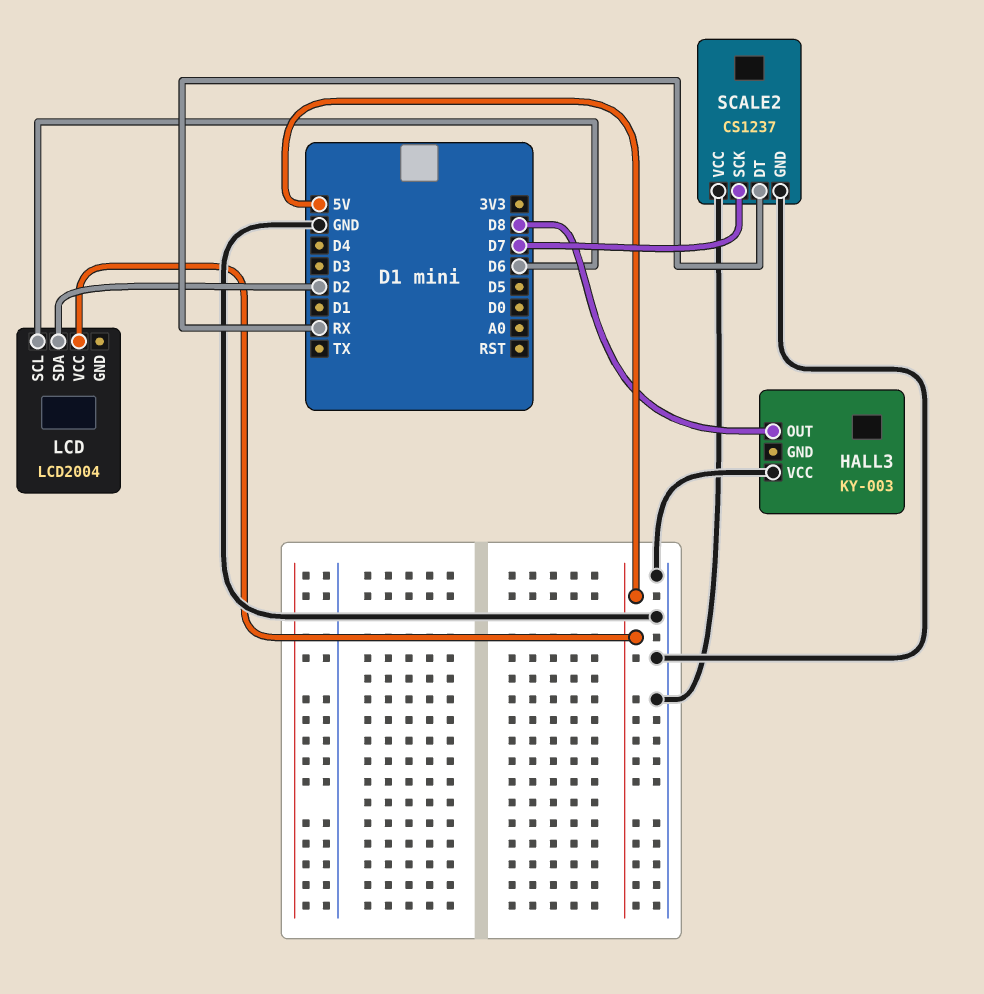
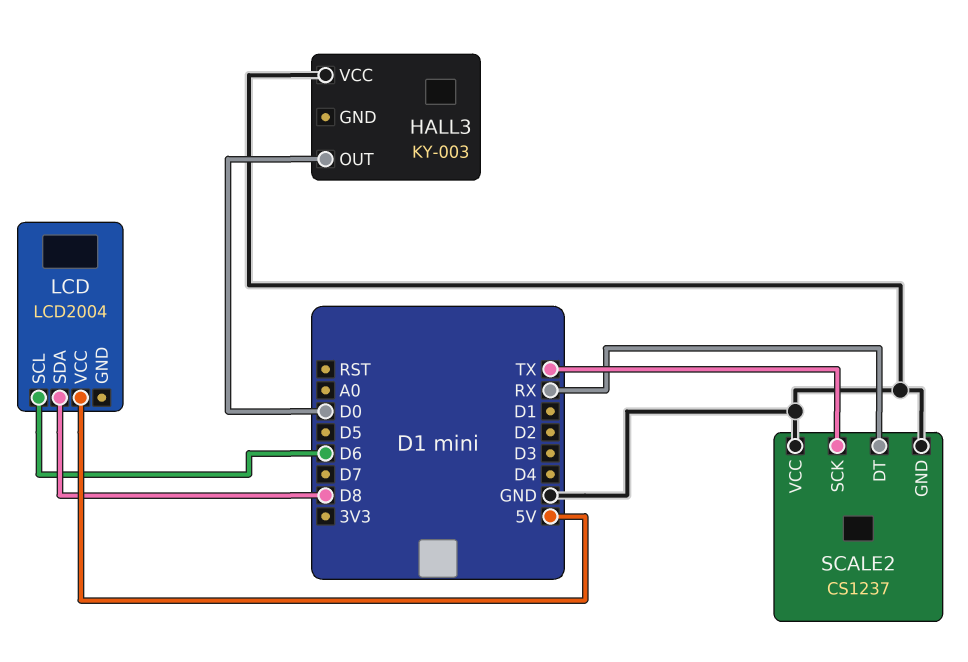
HALL3 pin OUT: D8 -> D0
LCD pin SDA: D2 -> D8
SCALE2 pin SCK: D7 -> TX

